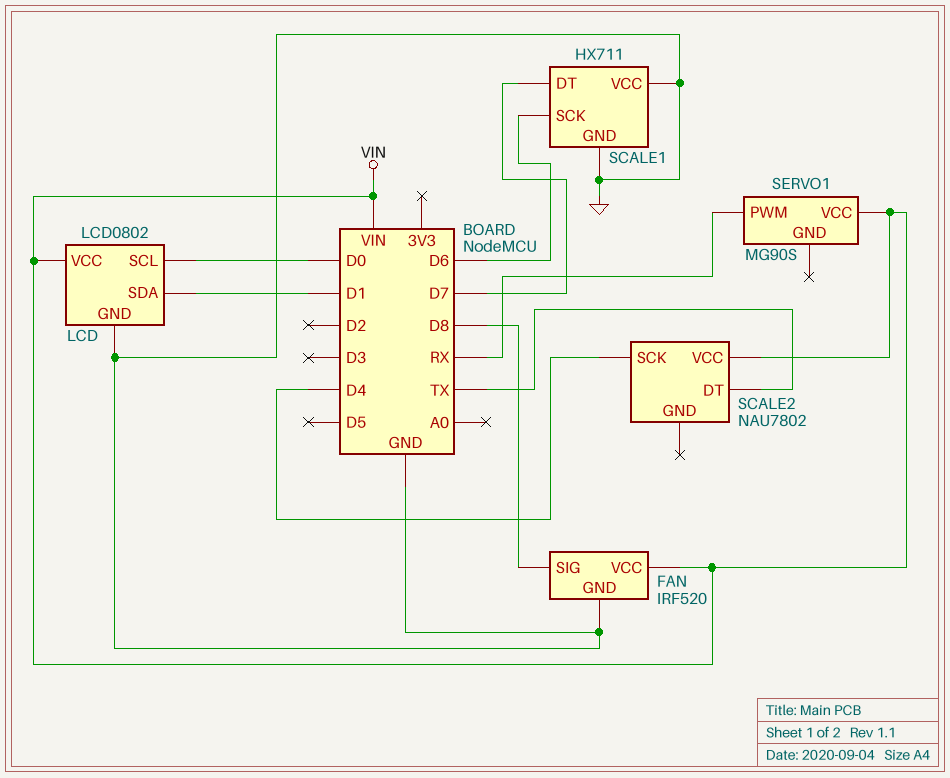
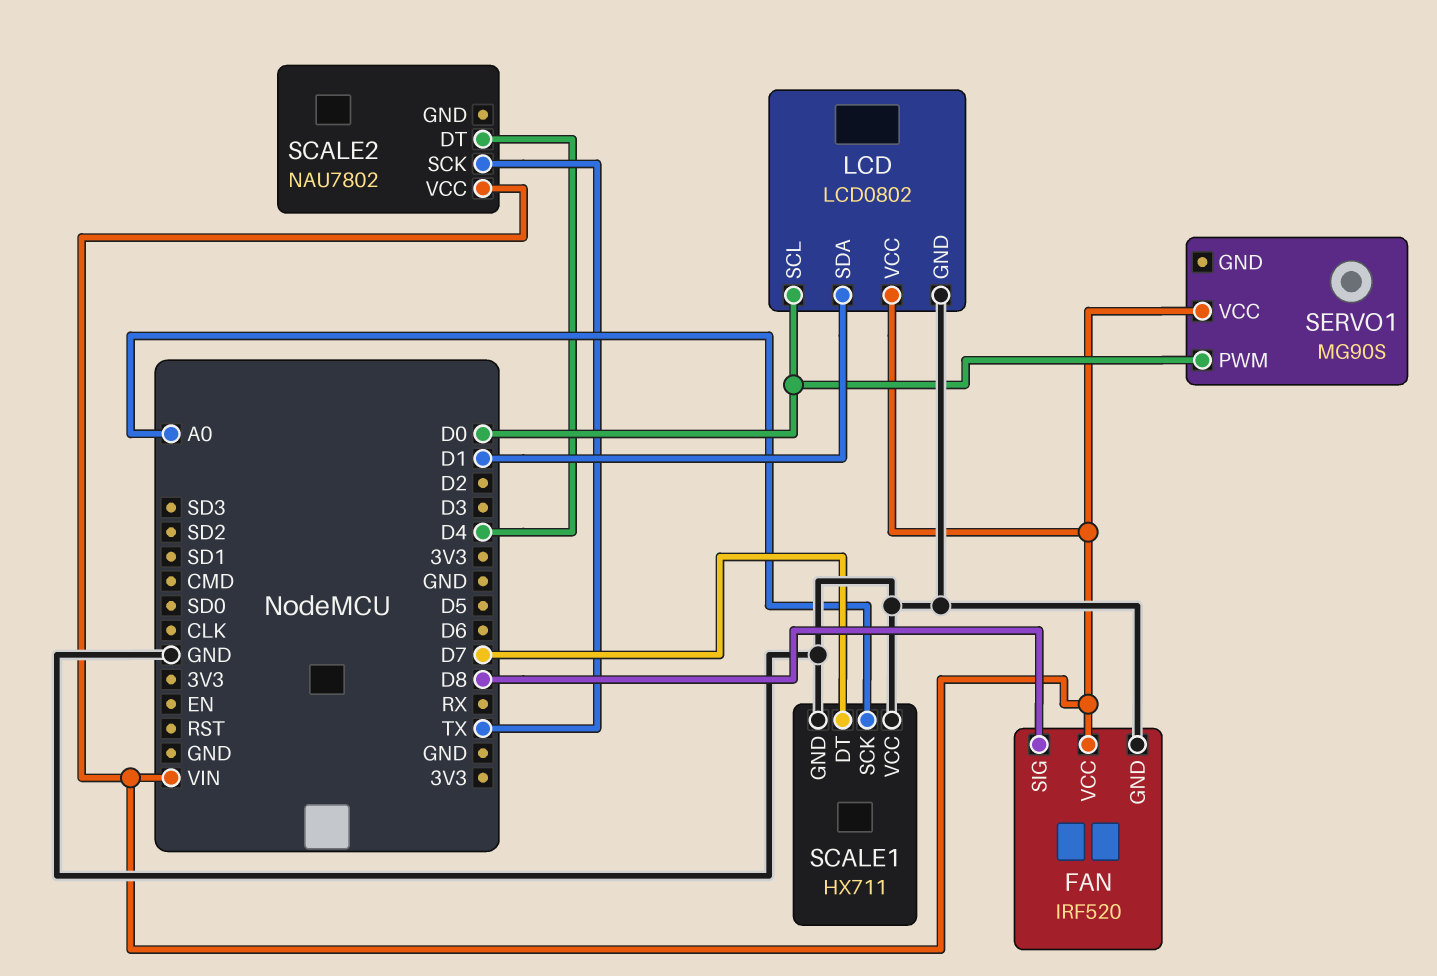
SCALE1 pin SCK: D6 -> A0
SCALE2 pin DT: TX -> D4
SCALE2 pin SCK: D4 -> TX
SERVO1 pin PWM: RX -> D0

